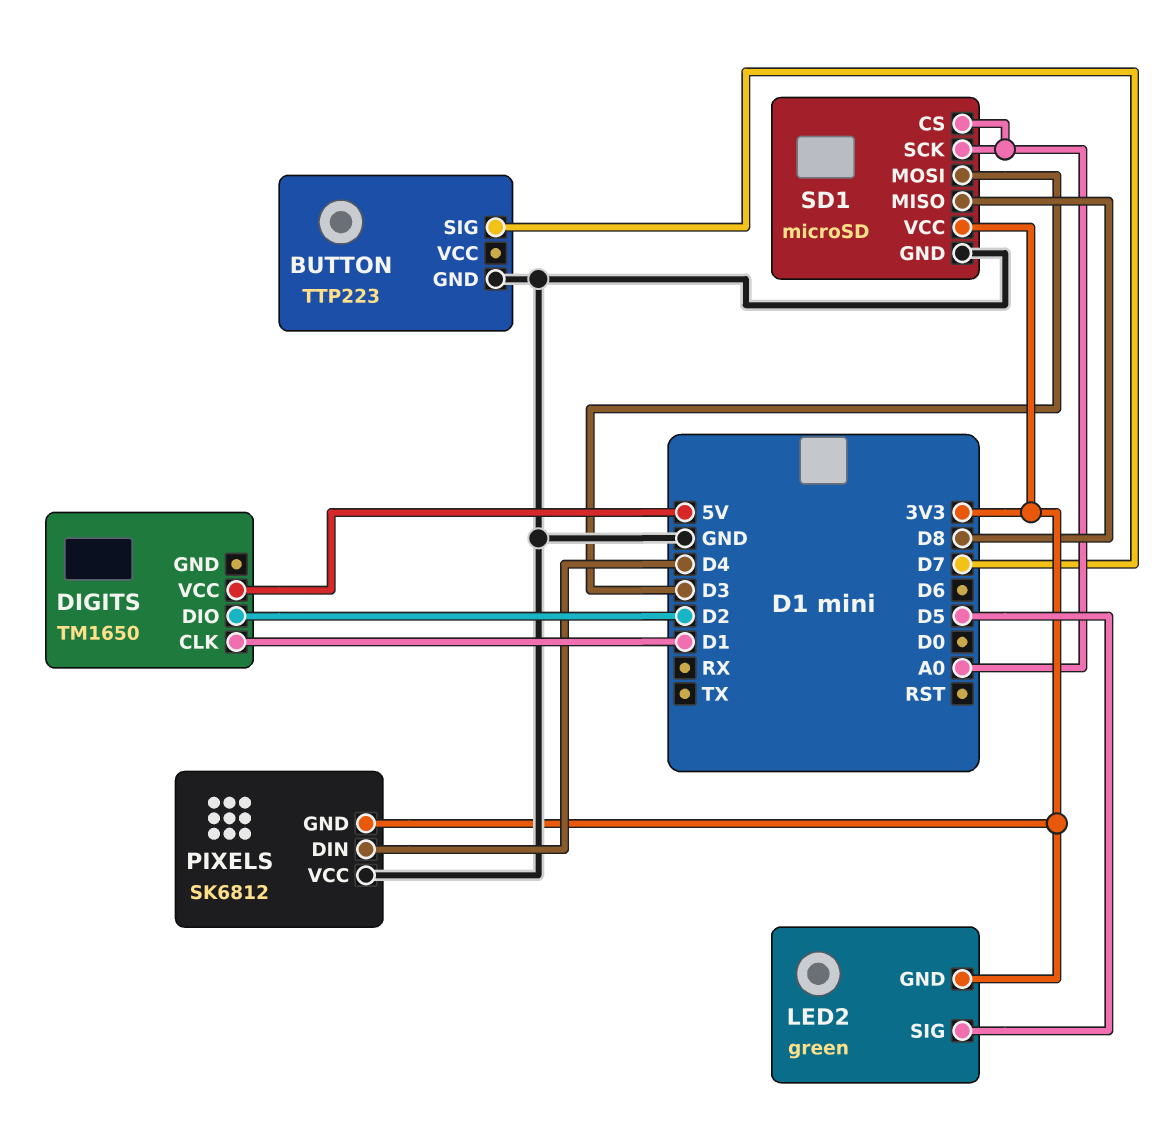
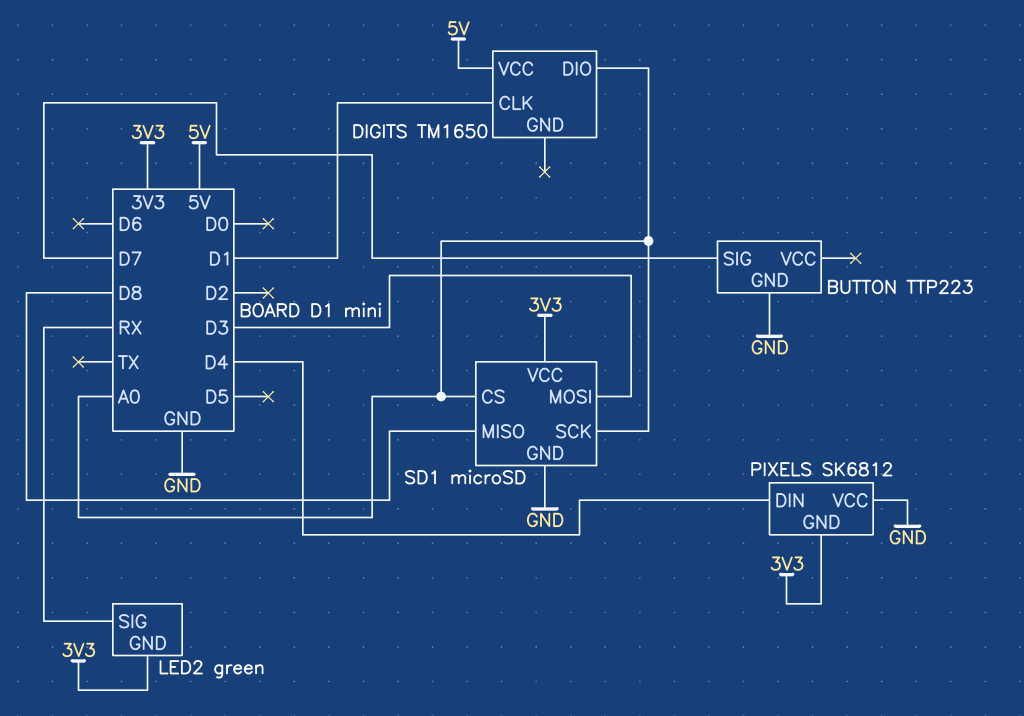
DIGITS pin DIO: D2 -> A0
LED2 pin SIG: D5 -> RX

